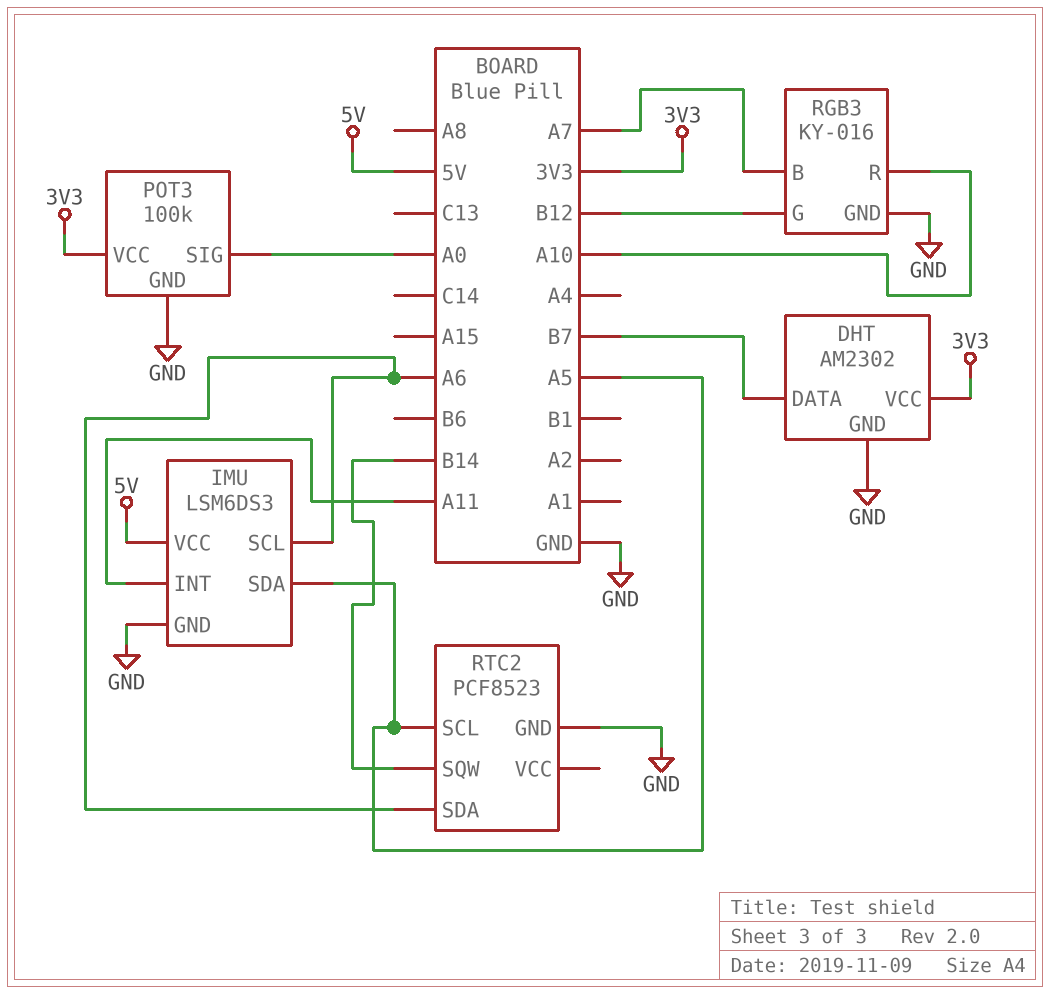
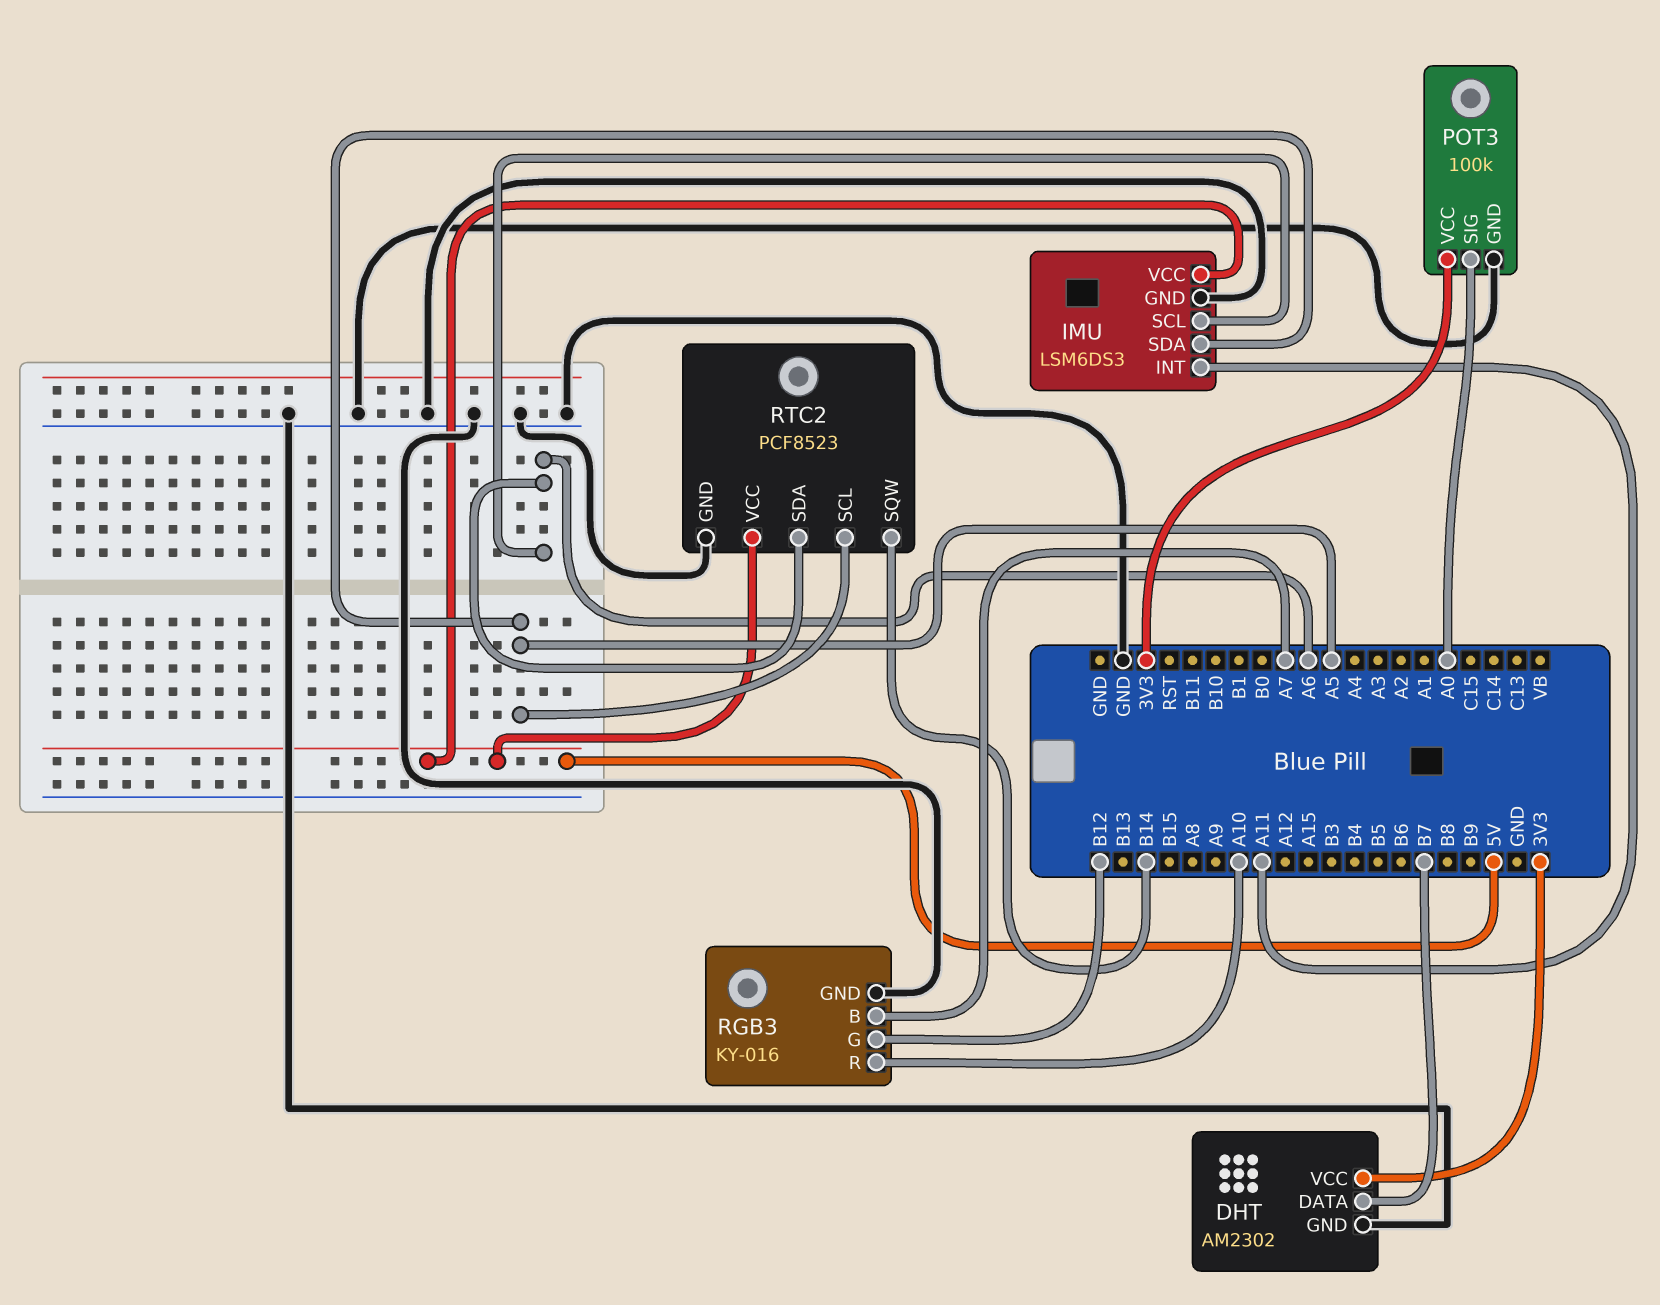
RTC2 pin VCC: none -> 5V

